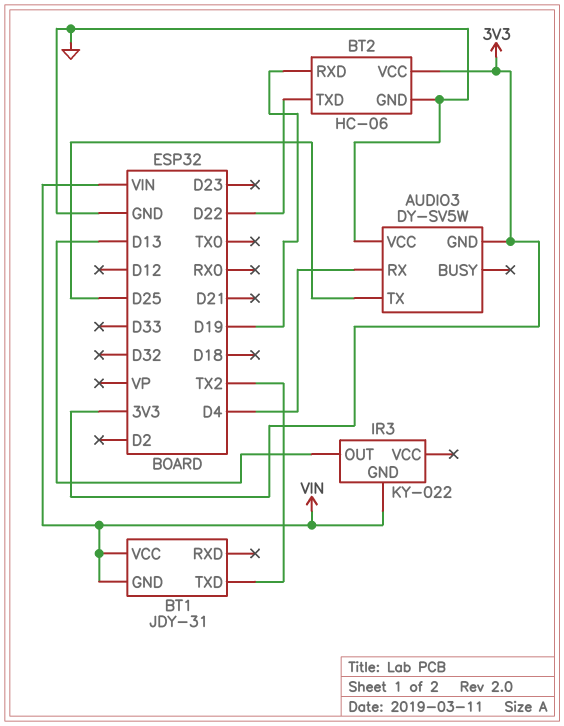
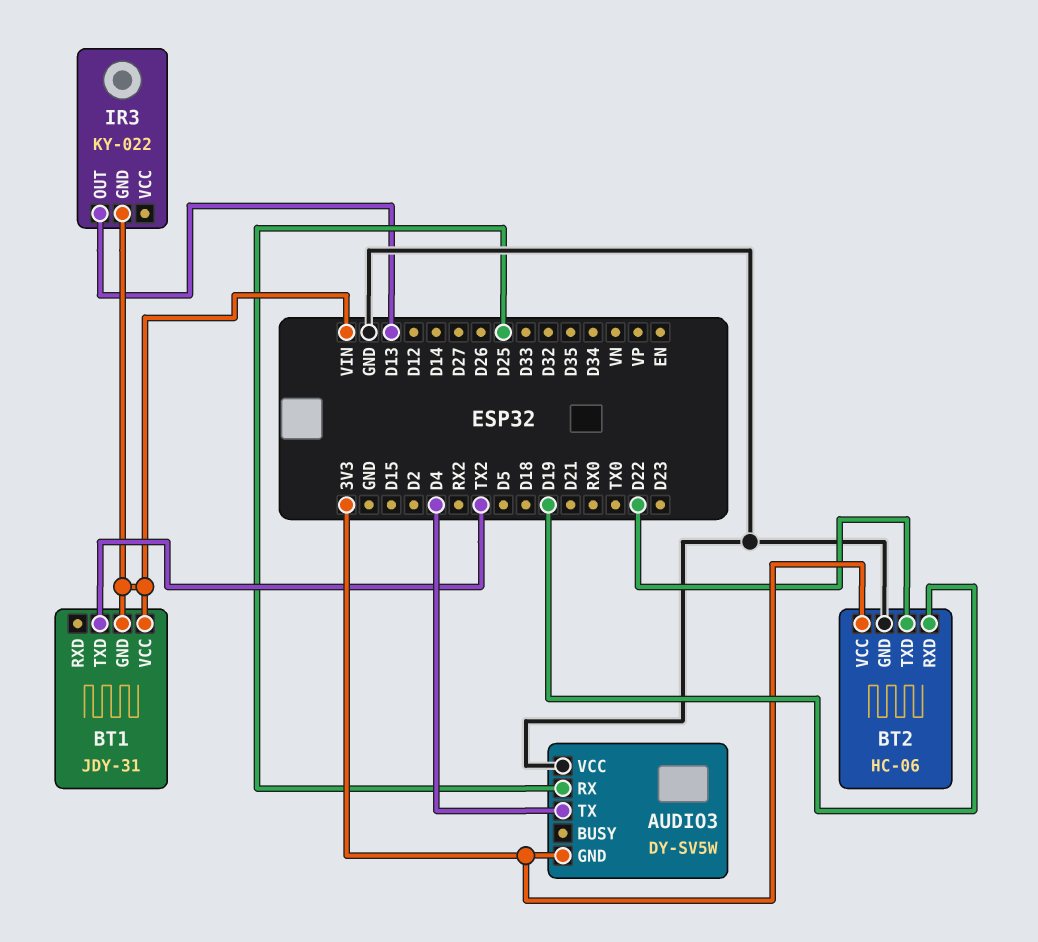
AUDIO3 pin RX: D4 -> D25
AUDIO3 pin TX: D25 -> D4

